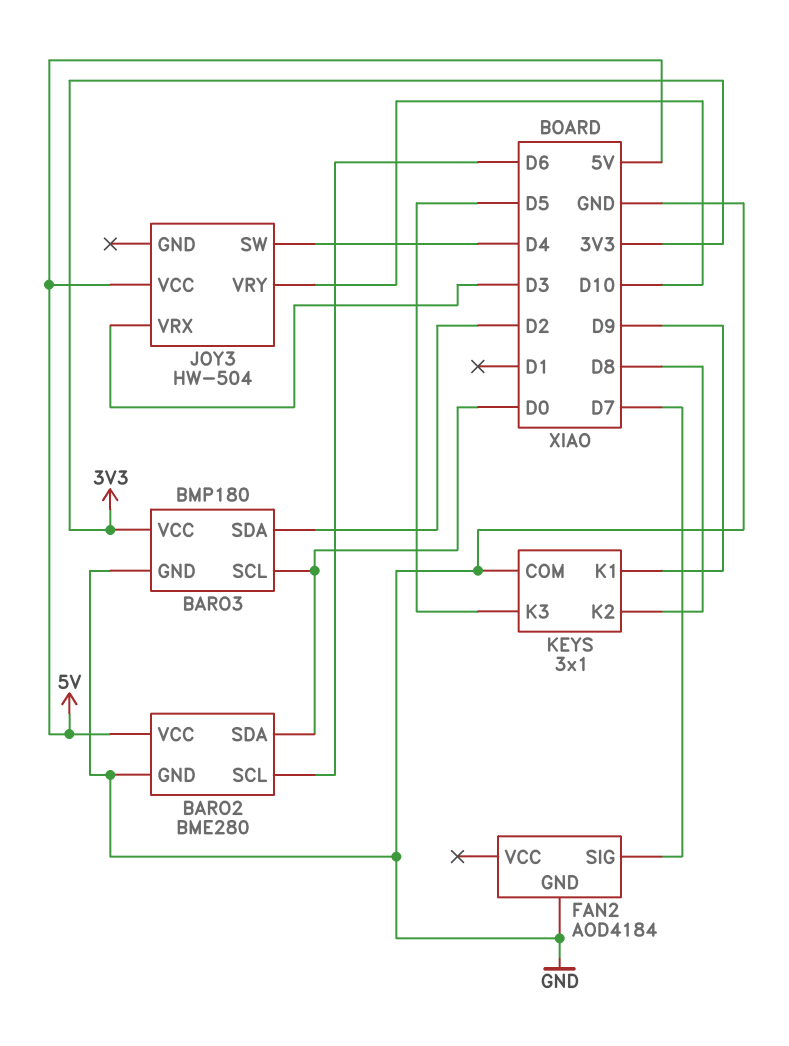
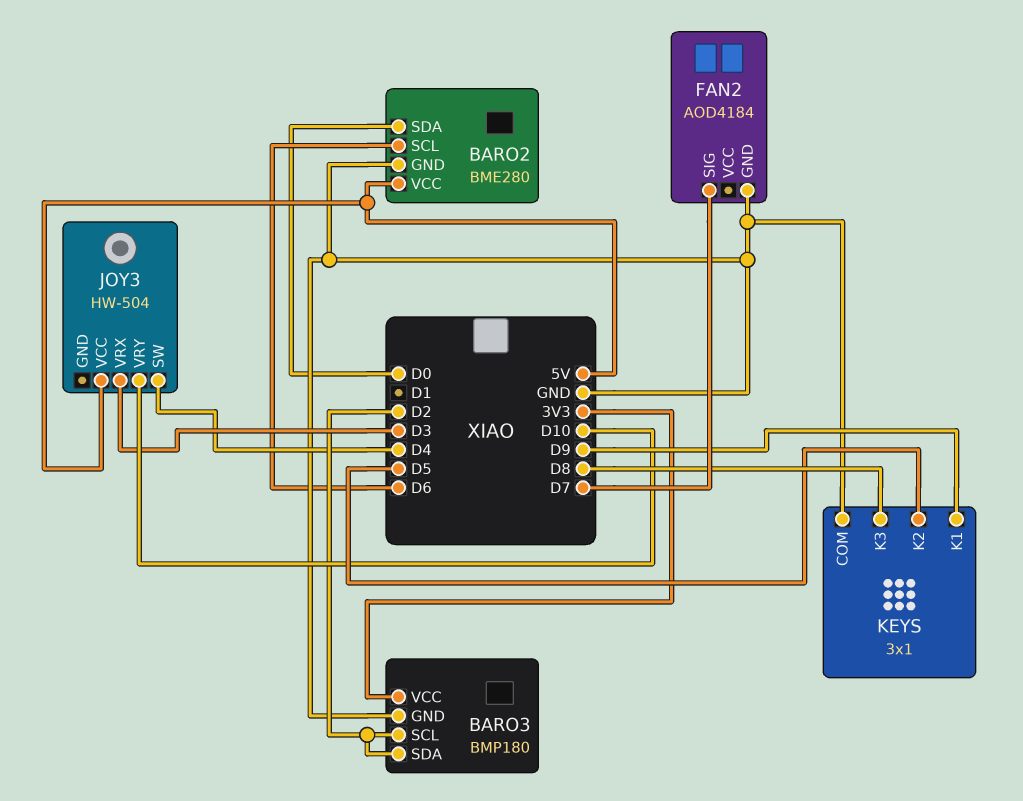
BARO3 pin SCL: D0 -> D2
KEYS pin K2: D8 -> D5
KEYS pin K3: D5 -> D8

